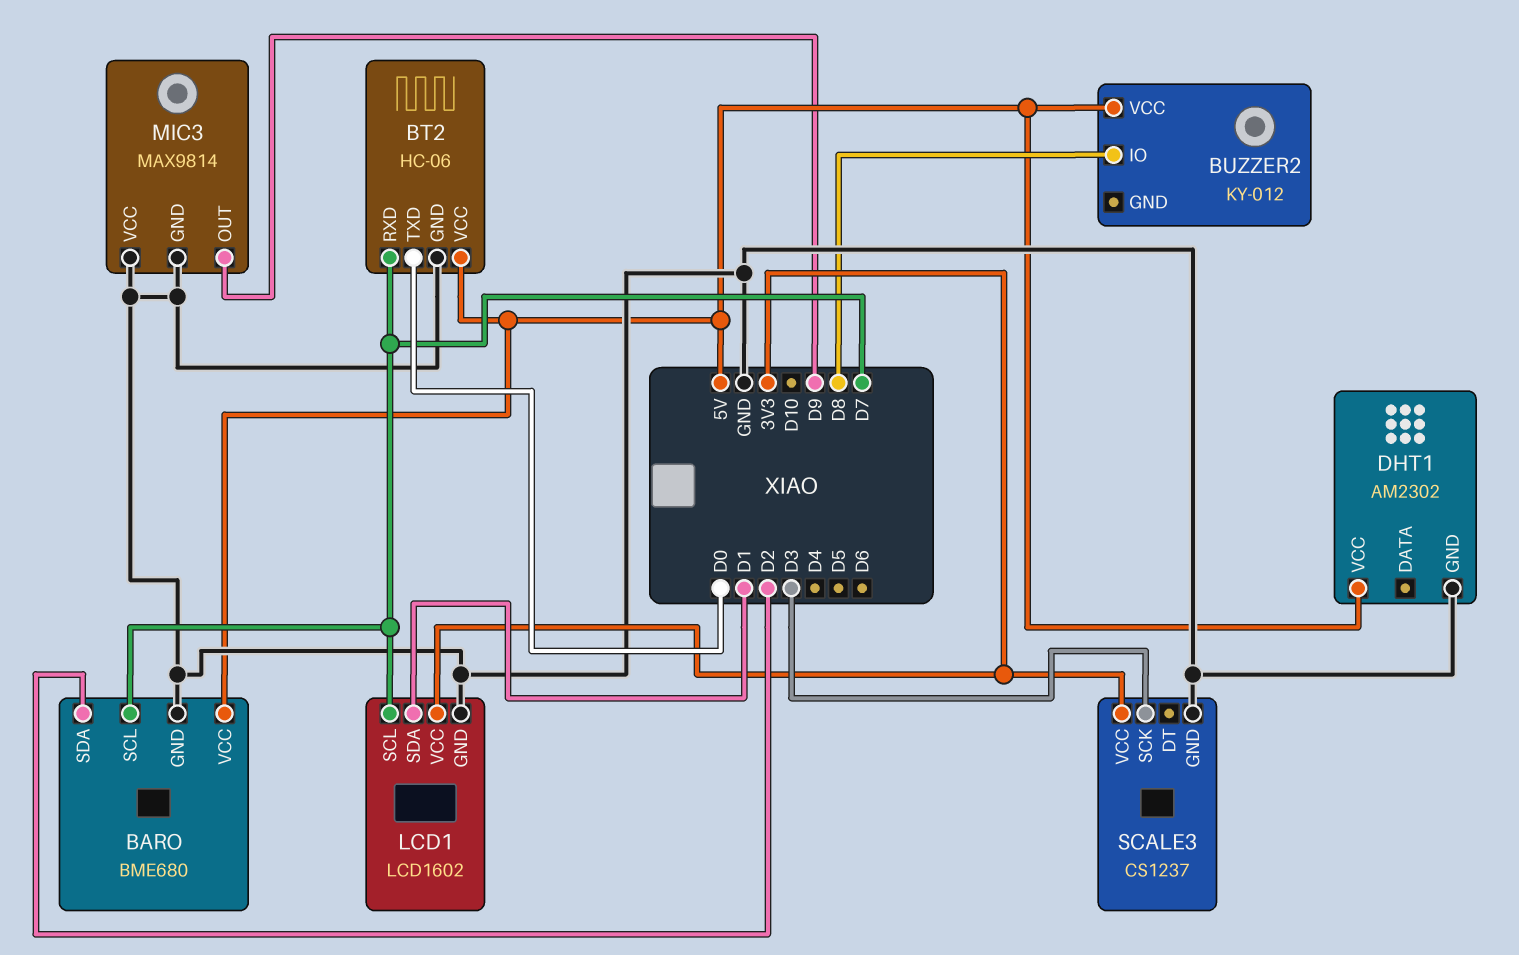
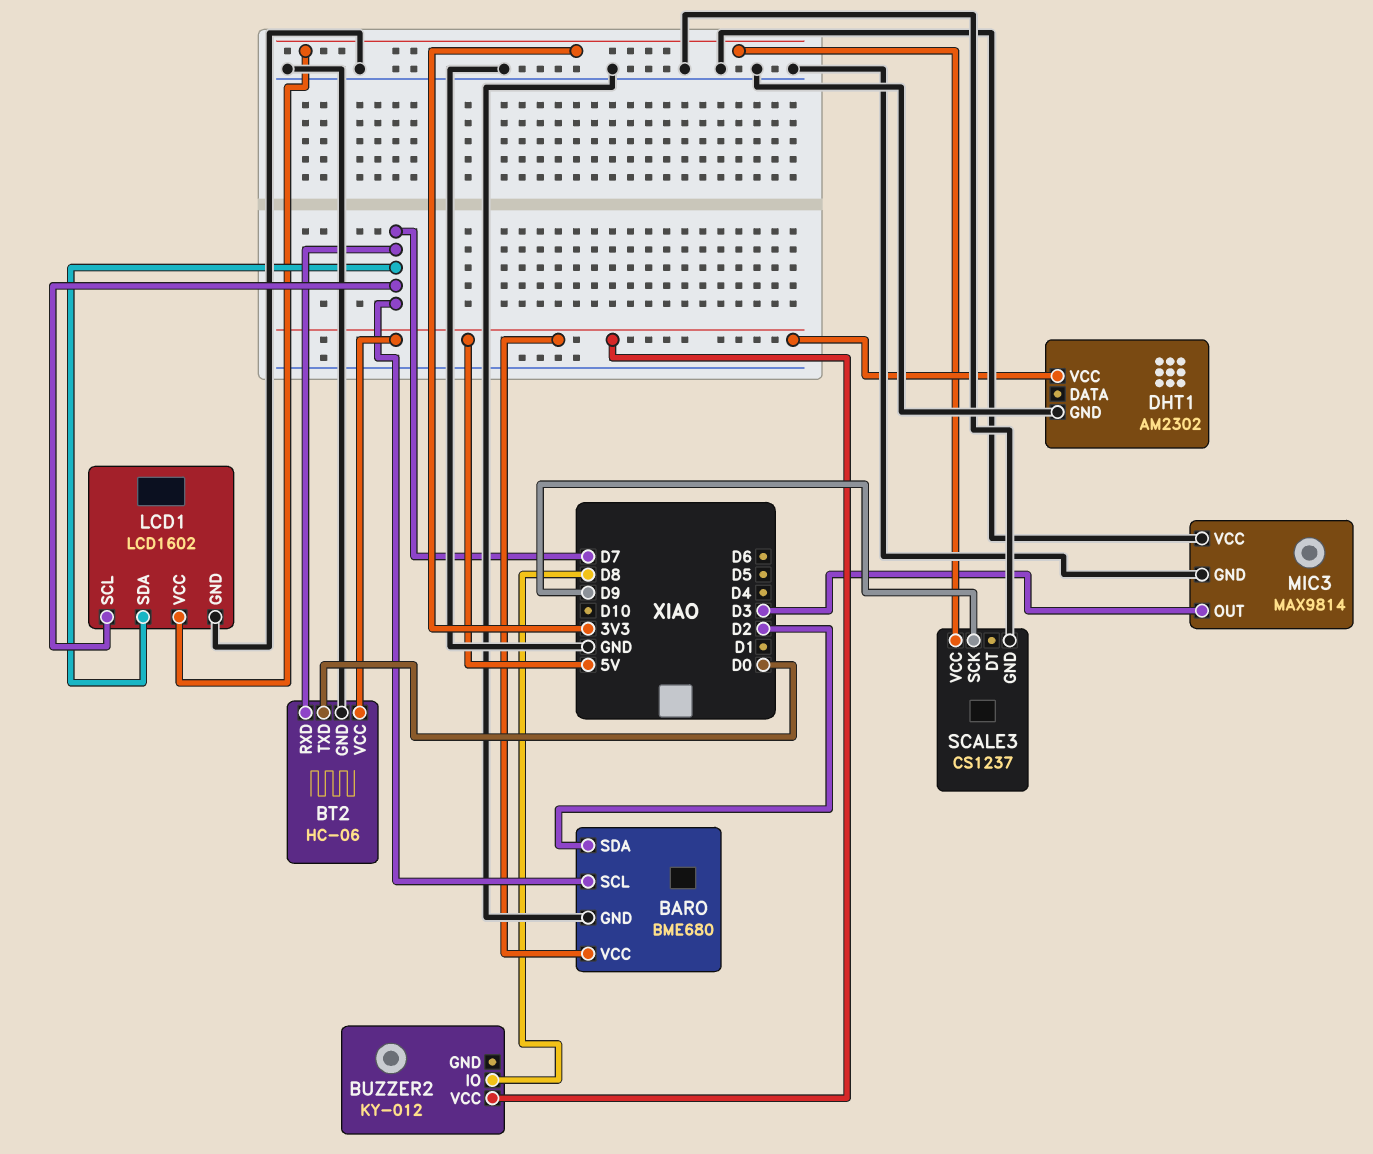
LCD1 pin SDA: D1 -> D7
MIC3 pin OUT: D9 -> D3
SCALE3 pin SCK: D3 -> D9

